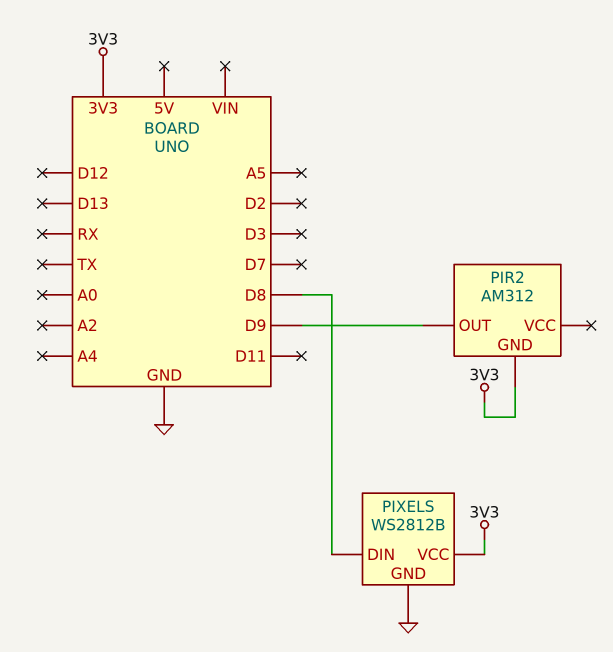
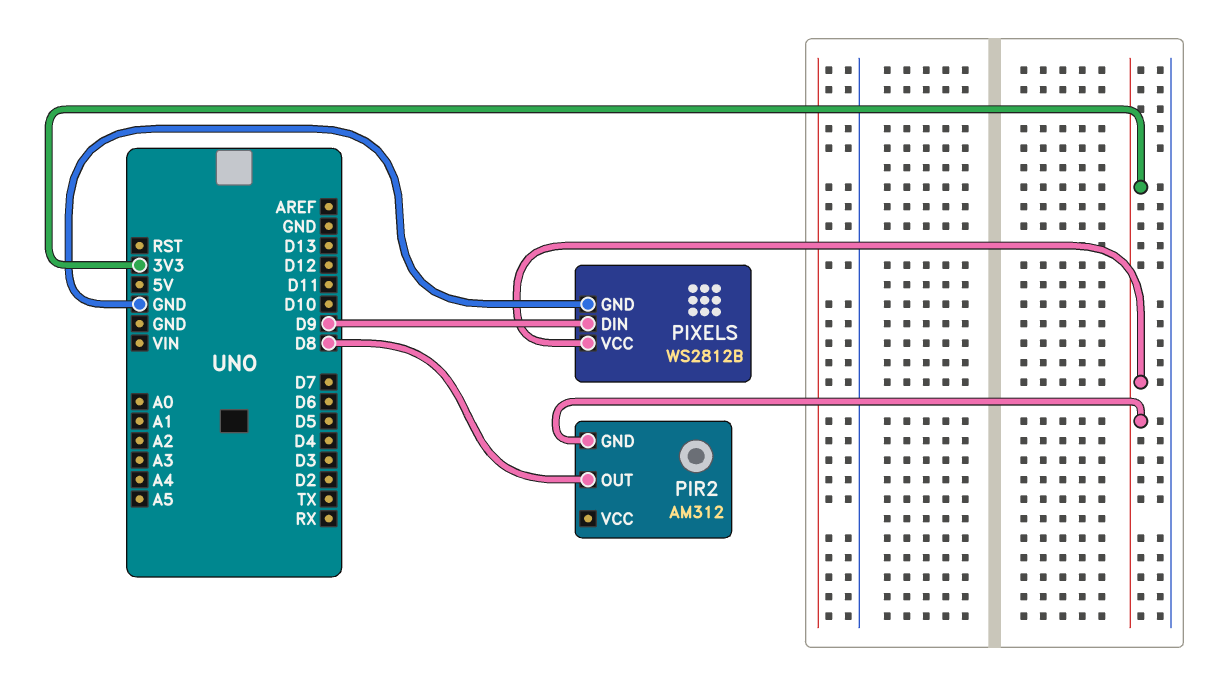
PIR2 pin OUT: D9 -> D8
PIXELS pin DIN: D8 -> D9

